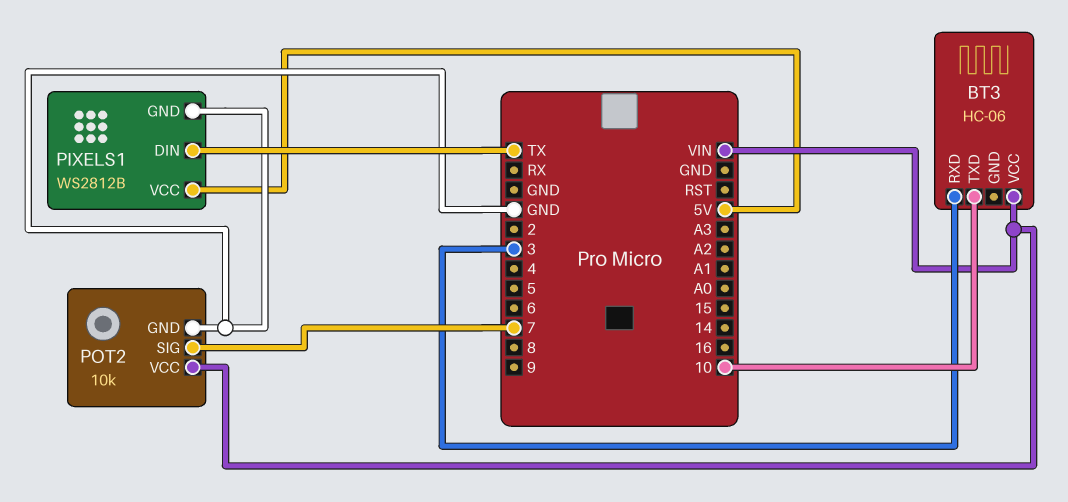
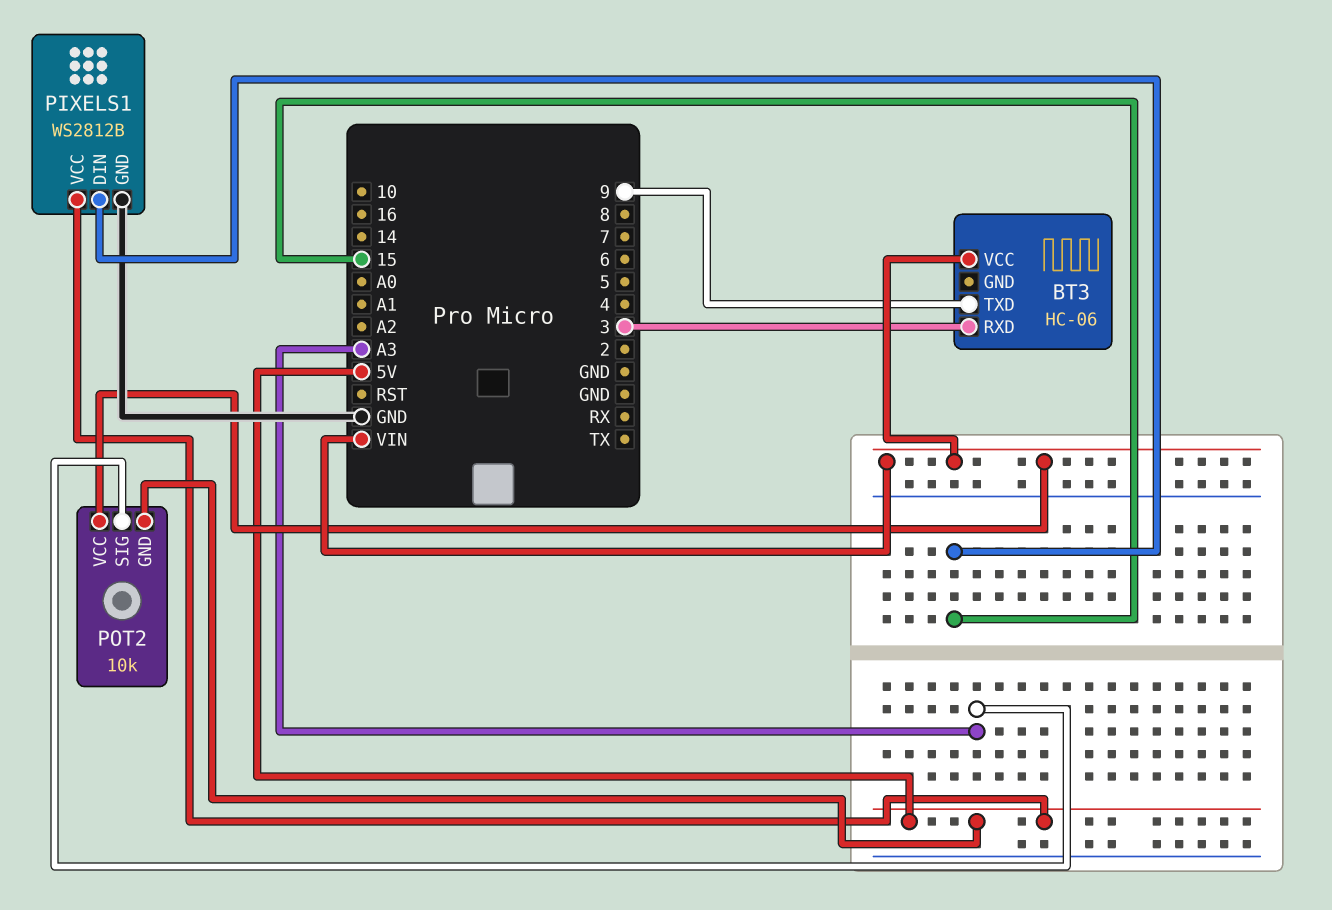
BT3 pin TXD: 10 -> 9
PIXELS1 pin DIN: TX -> 15
POT2 pin GND: GND -> 5V
POT2 pin SIG: 7 -> A3

